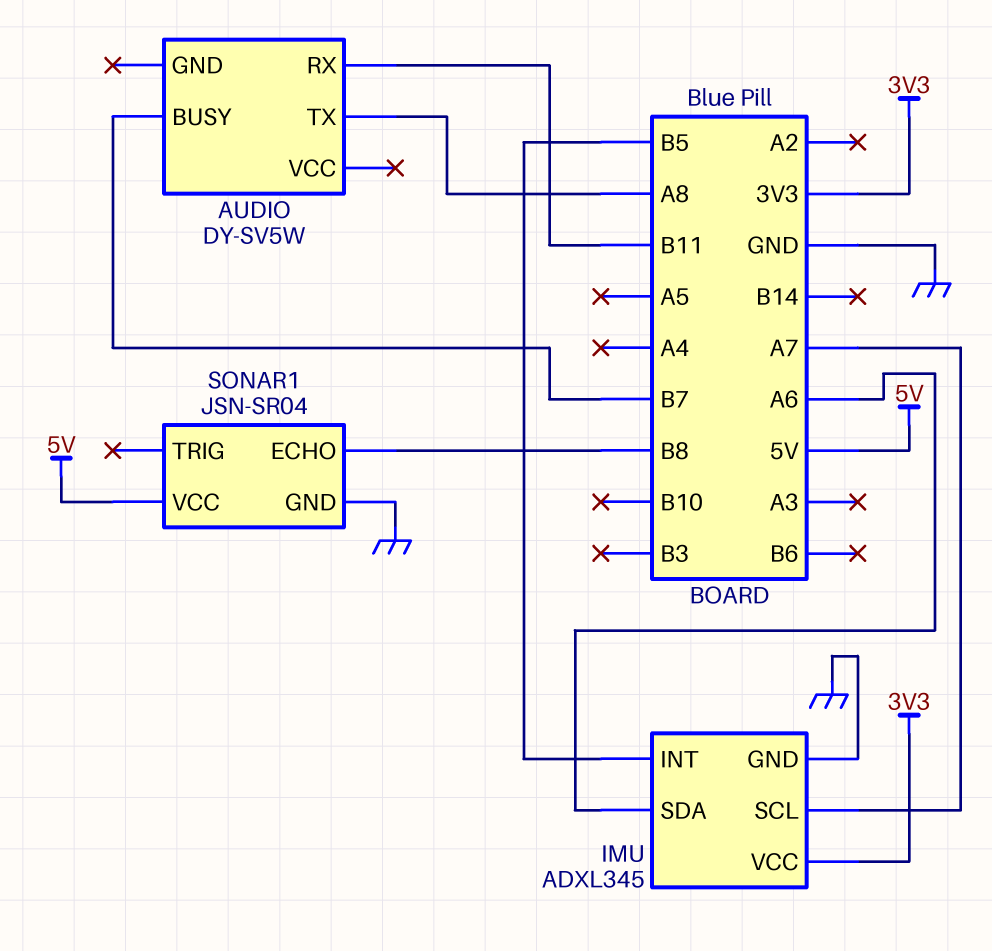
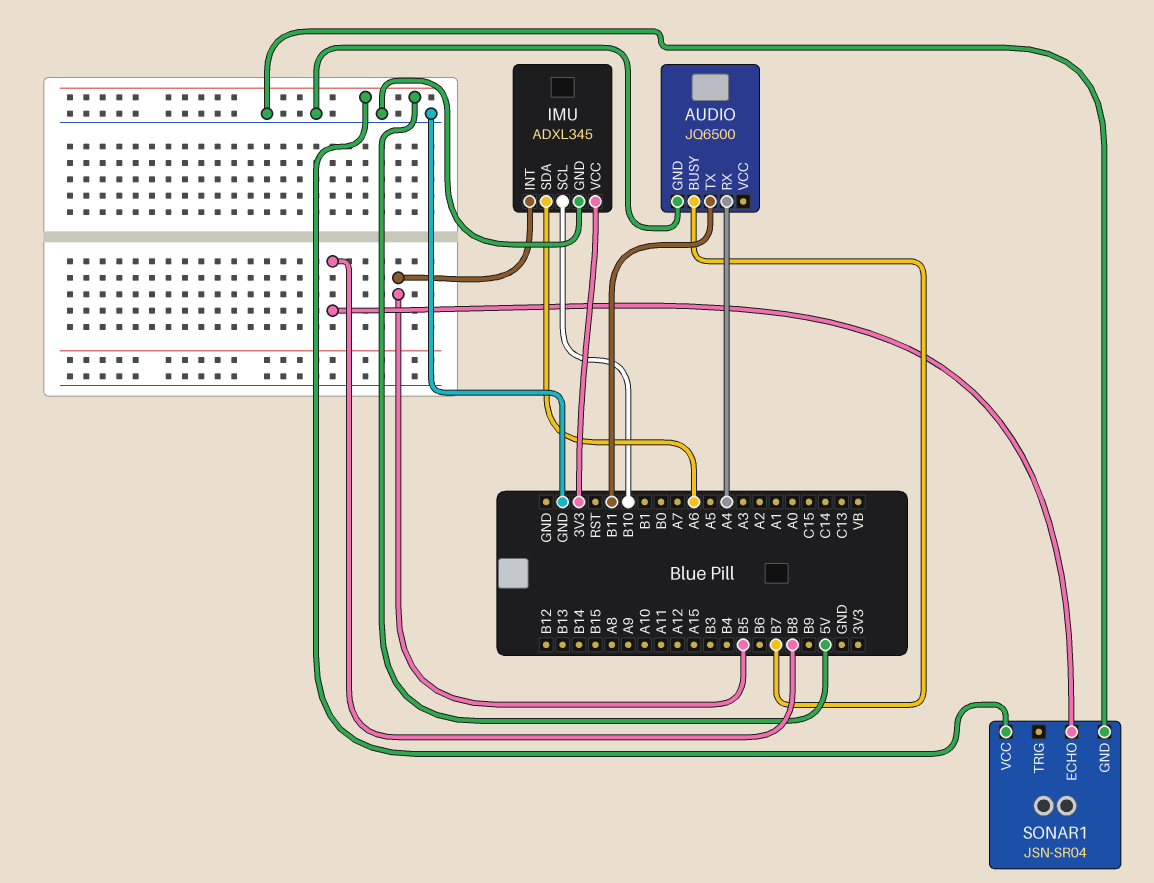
AUDIO: DY-SV5W -> JQ6500
AUDIO pin GND: none -> GND
AUDIO pin RX: B11 -> A4
AUDIO pin TX: A8 -> B11
IMU pin SCL: A7 -> B10

